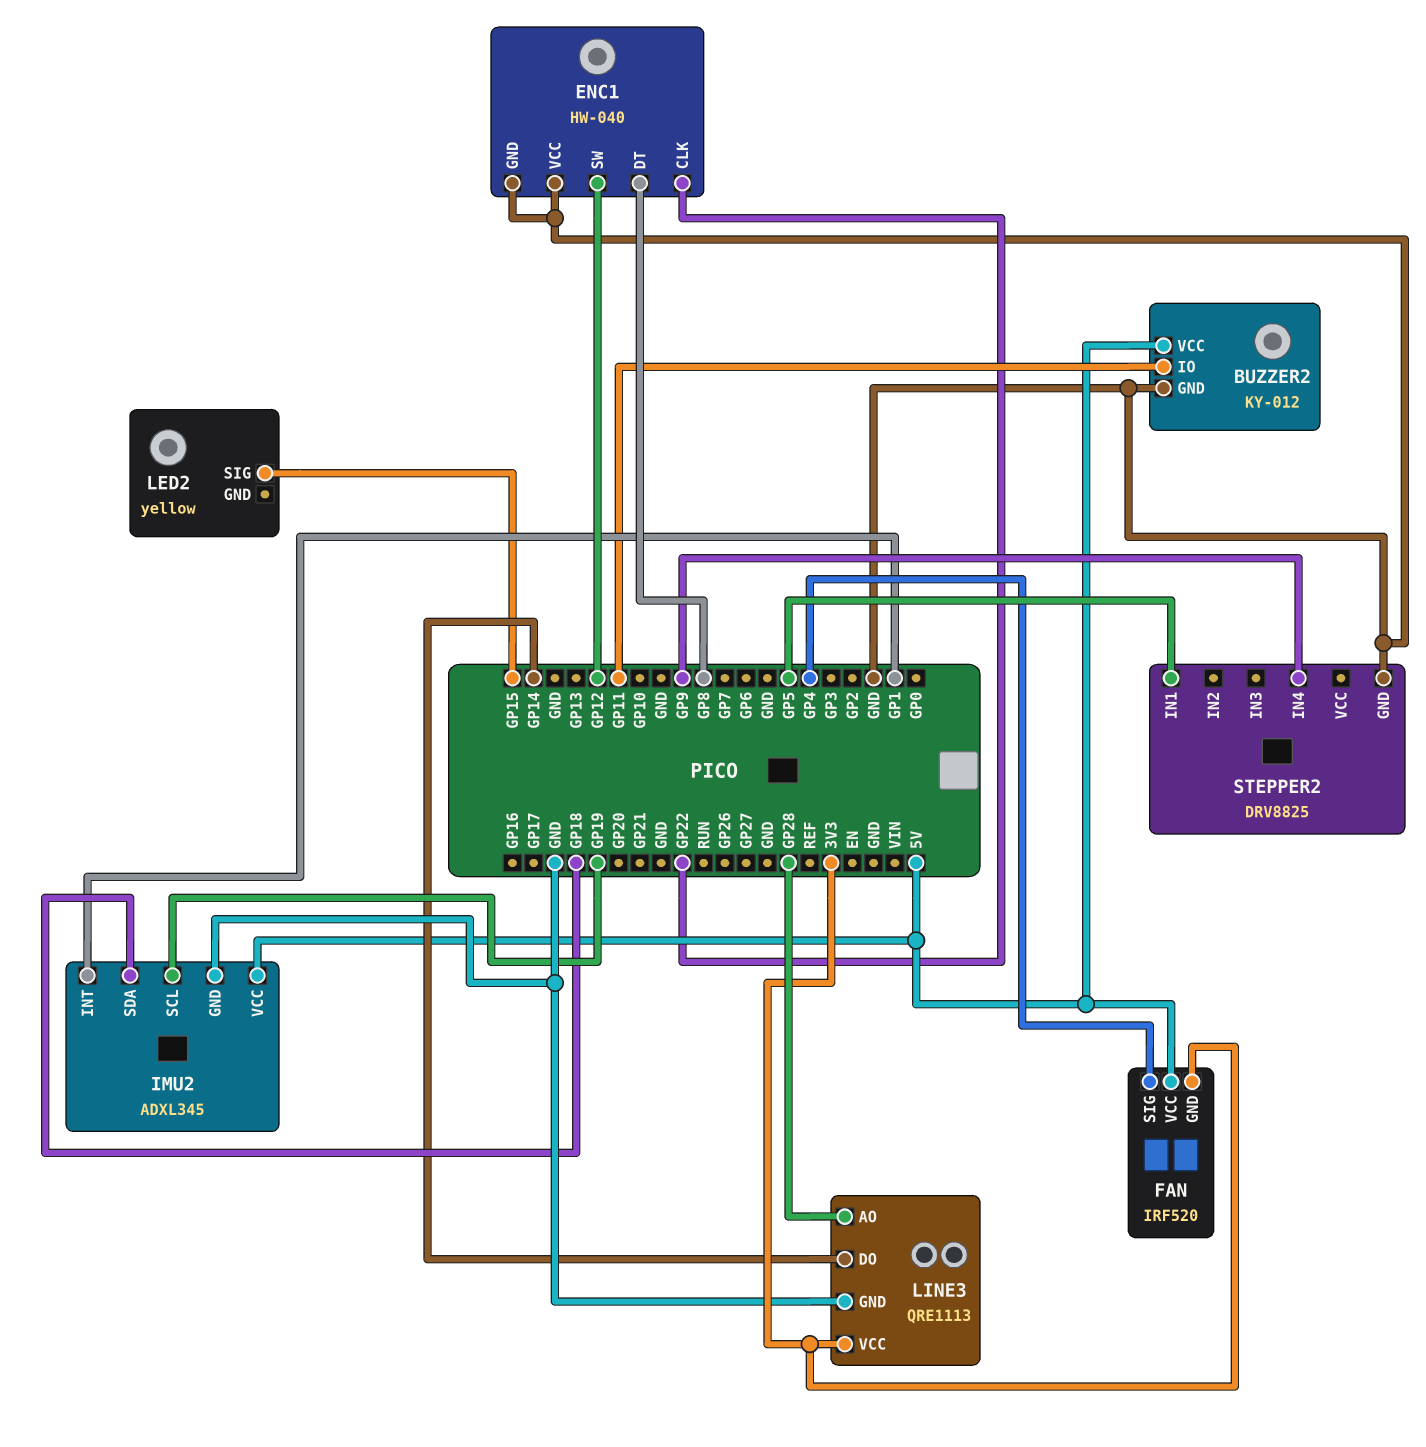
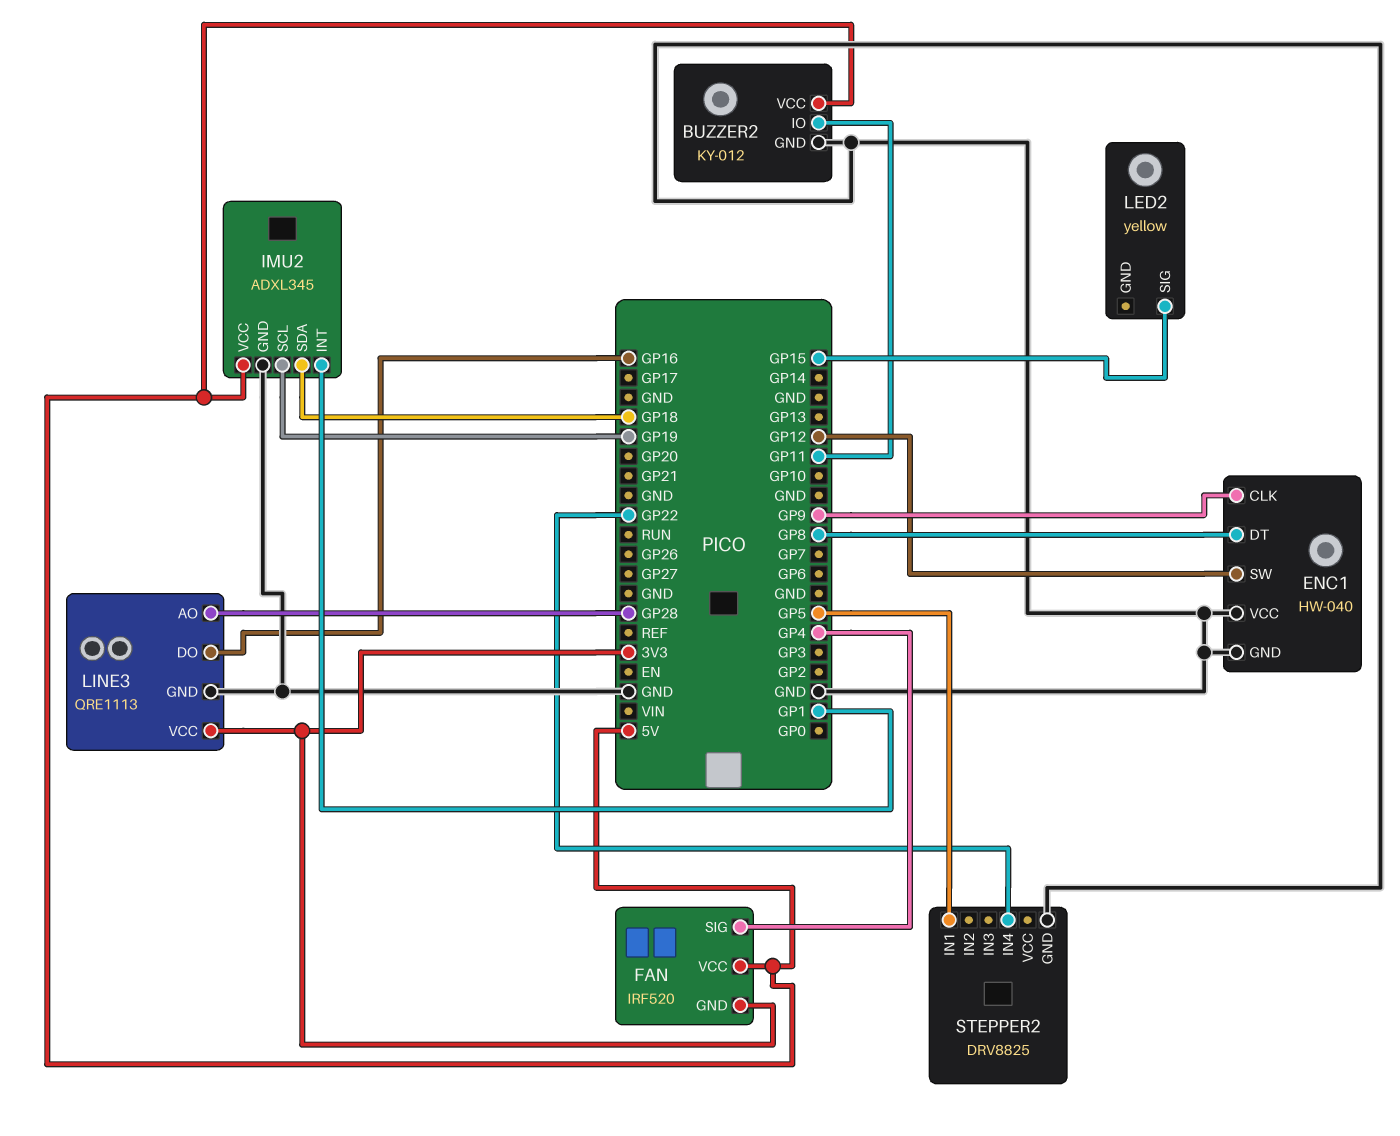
ENC1 pin CLK: GP22 -> GP9
LINE3 pin DO: GP14 -> GP16
STEPPER2 pin IN4: GP9 -> GP22

